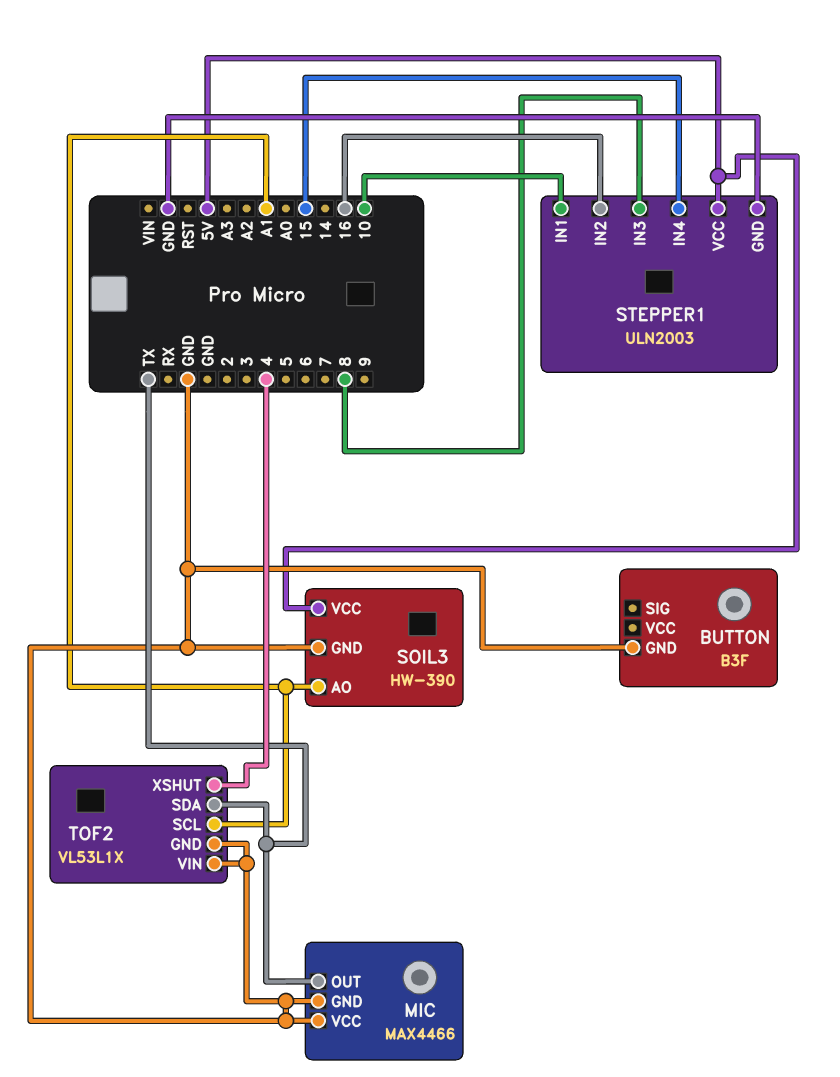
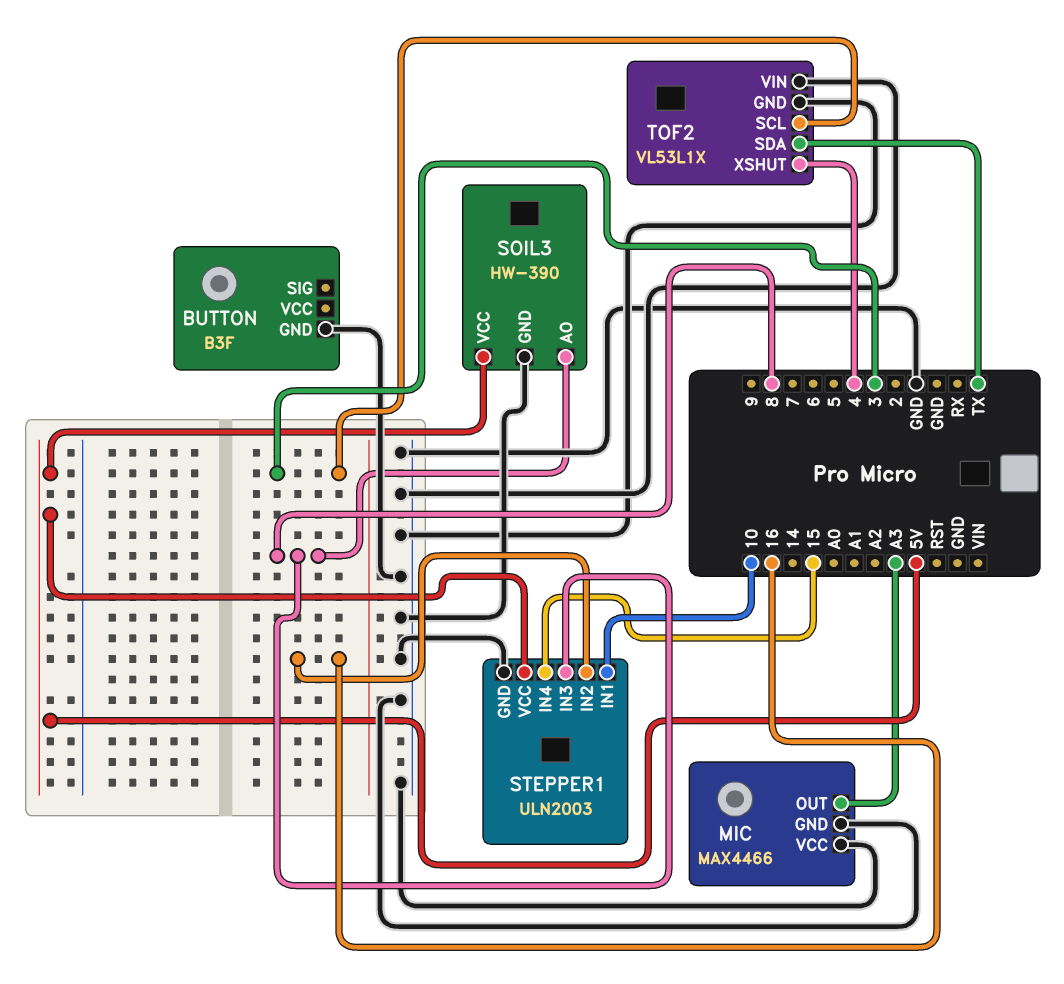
MIC pin OUT: TX -> A3
SOIL3 pin AO: A1 -> 8
TOF2 pin SCL: A1 -> 3

